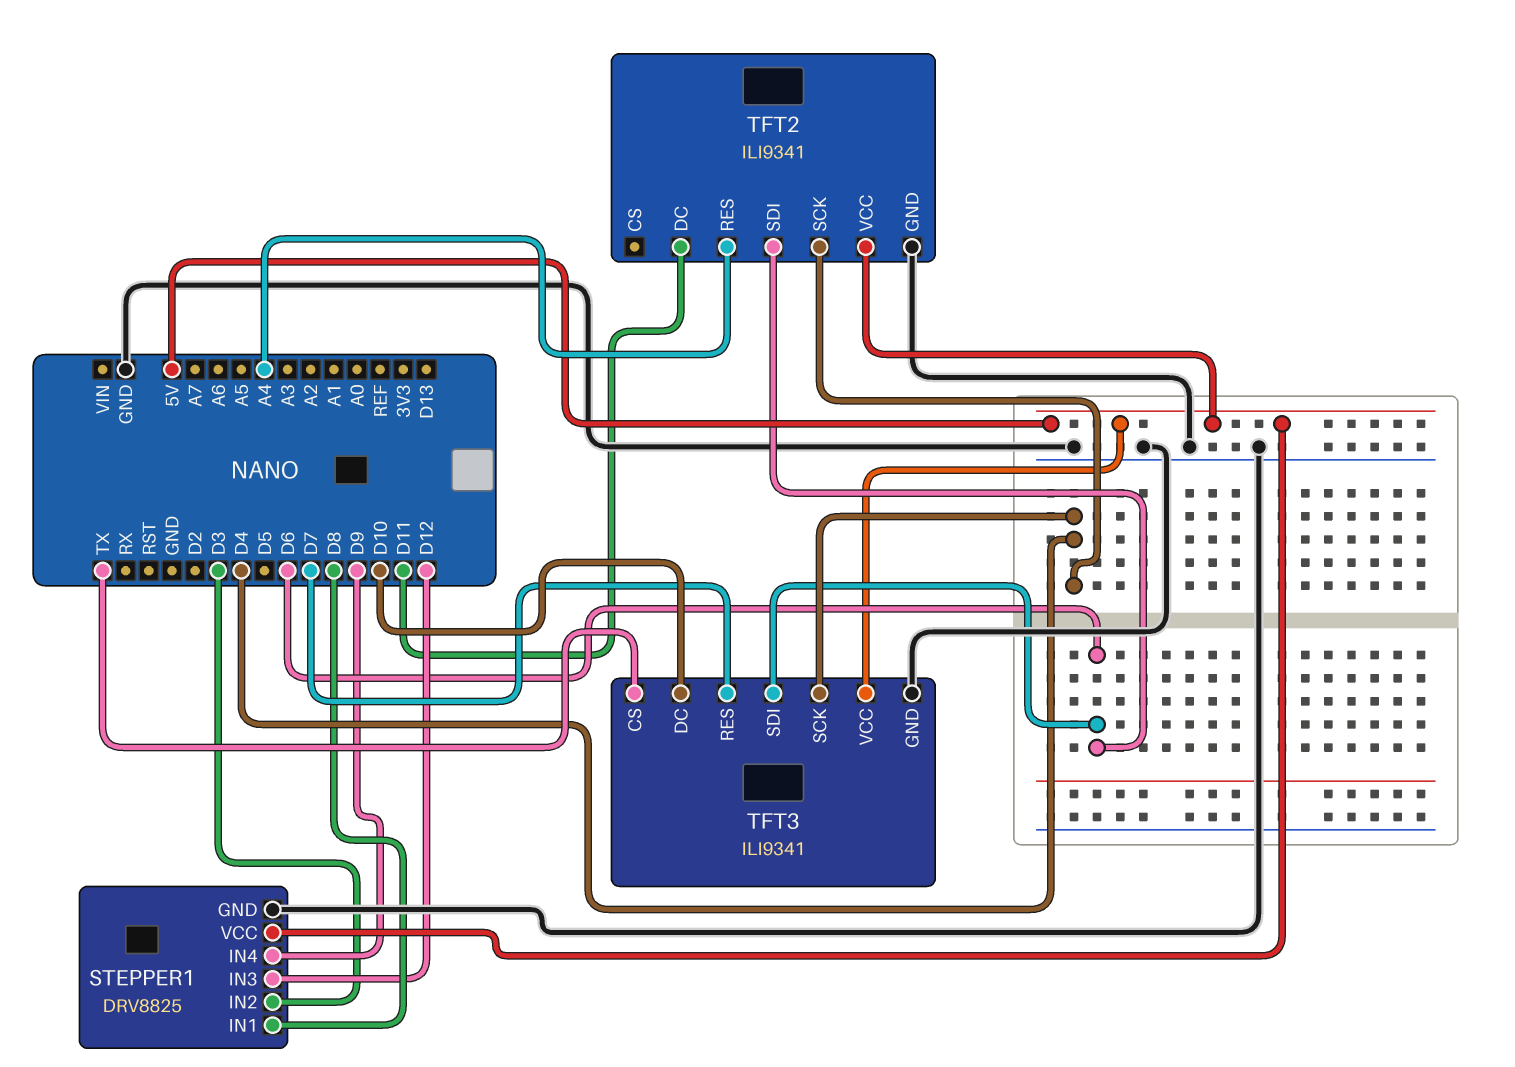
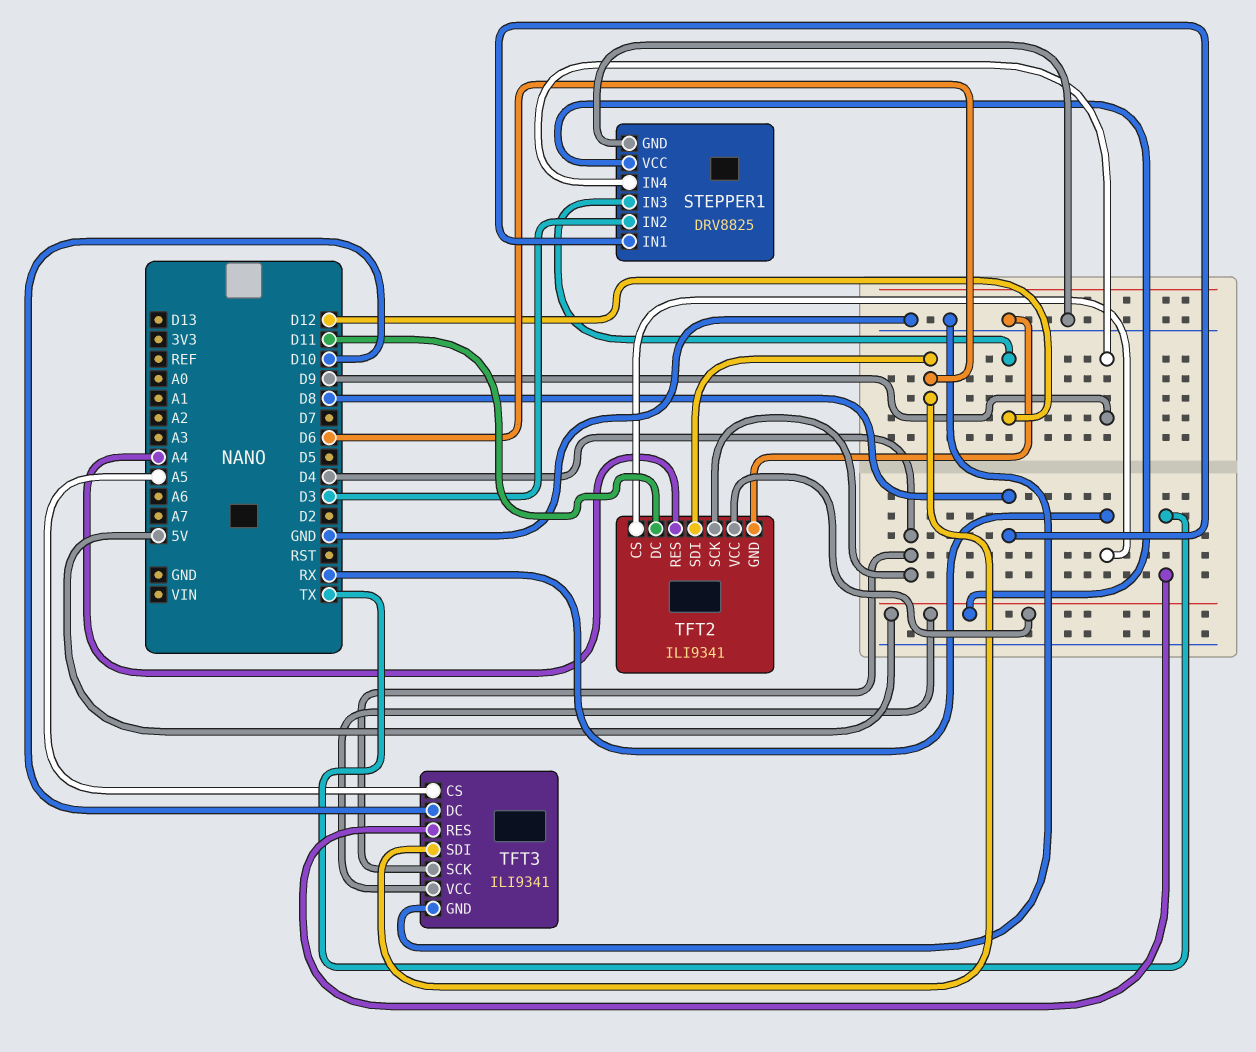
TFT2 pin CS: none -> RX
TFT3 pin CS: TX -> A5
TFT3 pin RES: D7 -> TX

